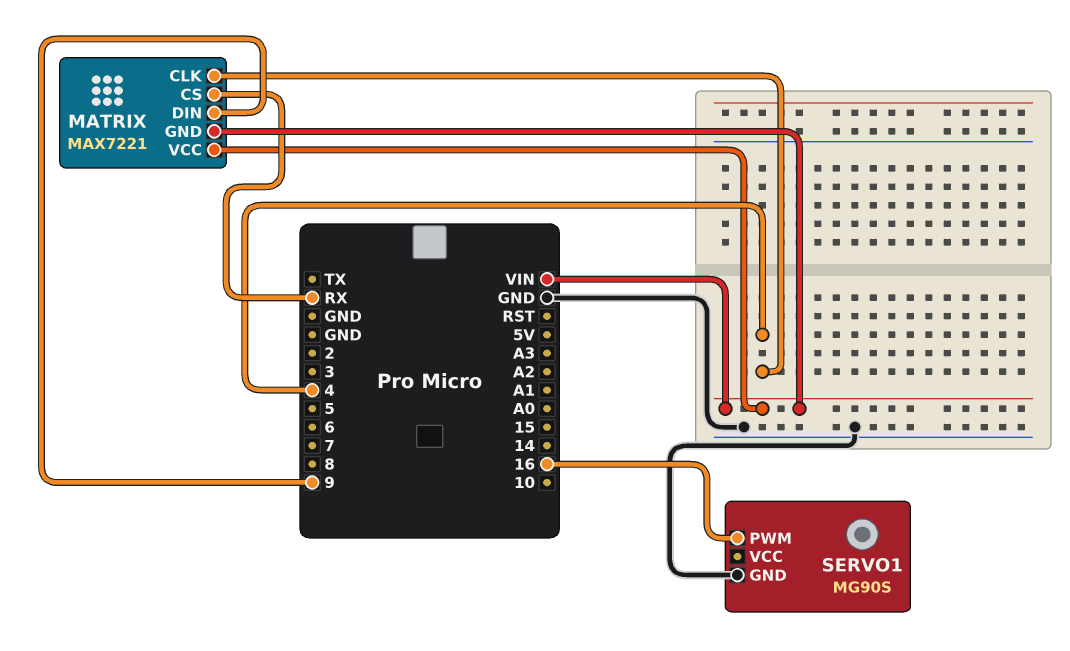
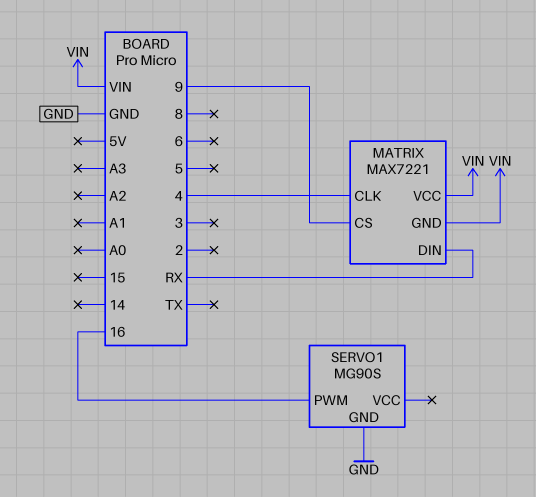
MATRIX pin CS: RX -> 9
MATRIX pin DIN: 9 -> RX

